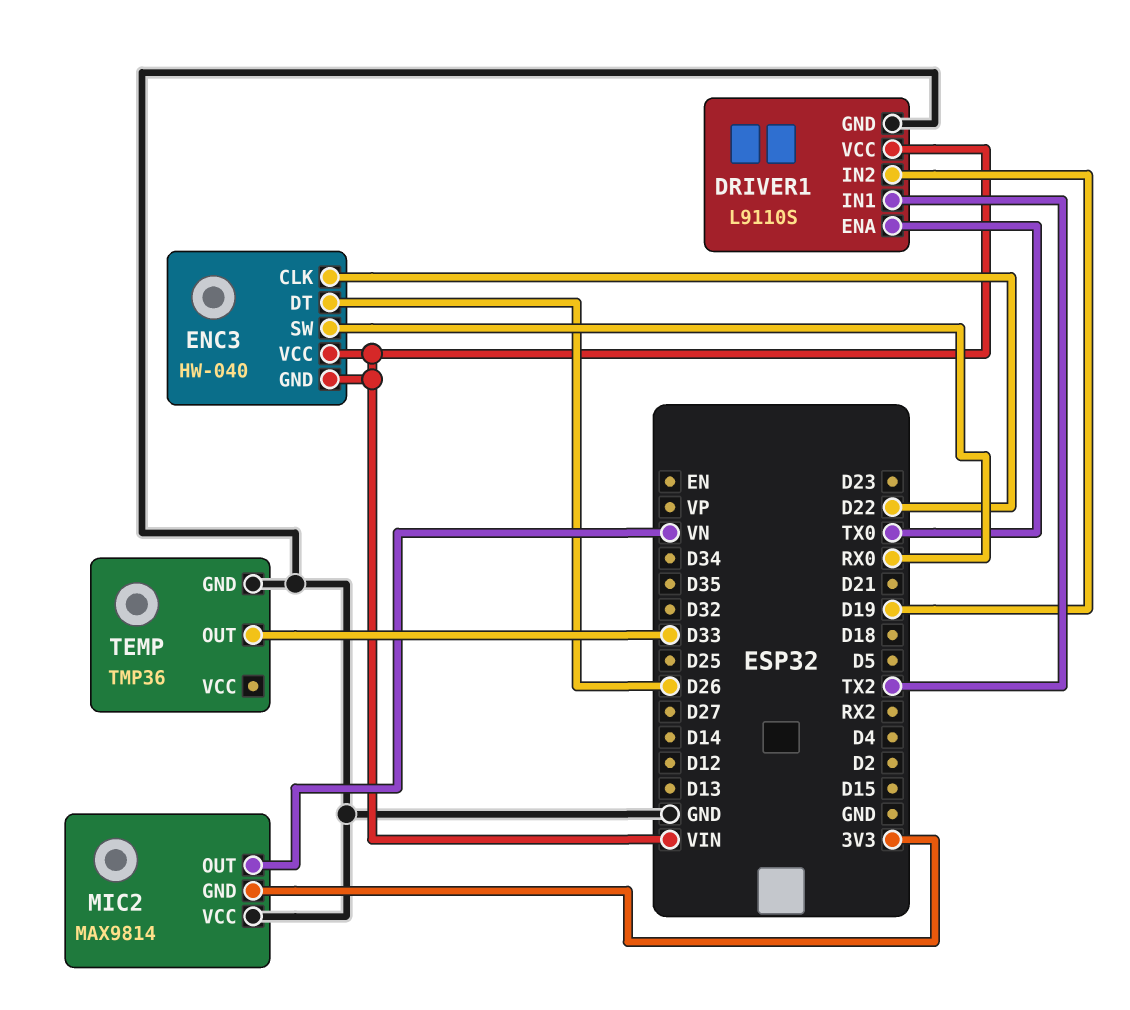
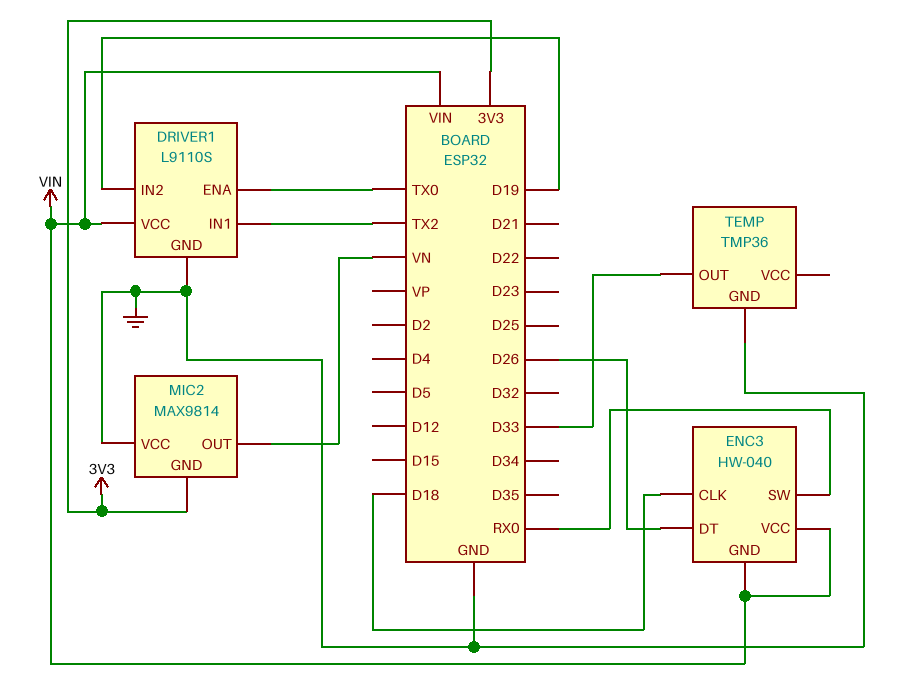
ENC3 pin CLK: D22 -> D18

